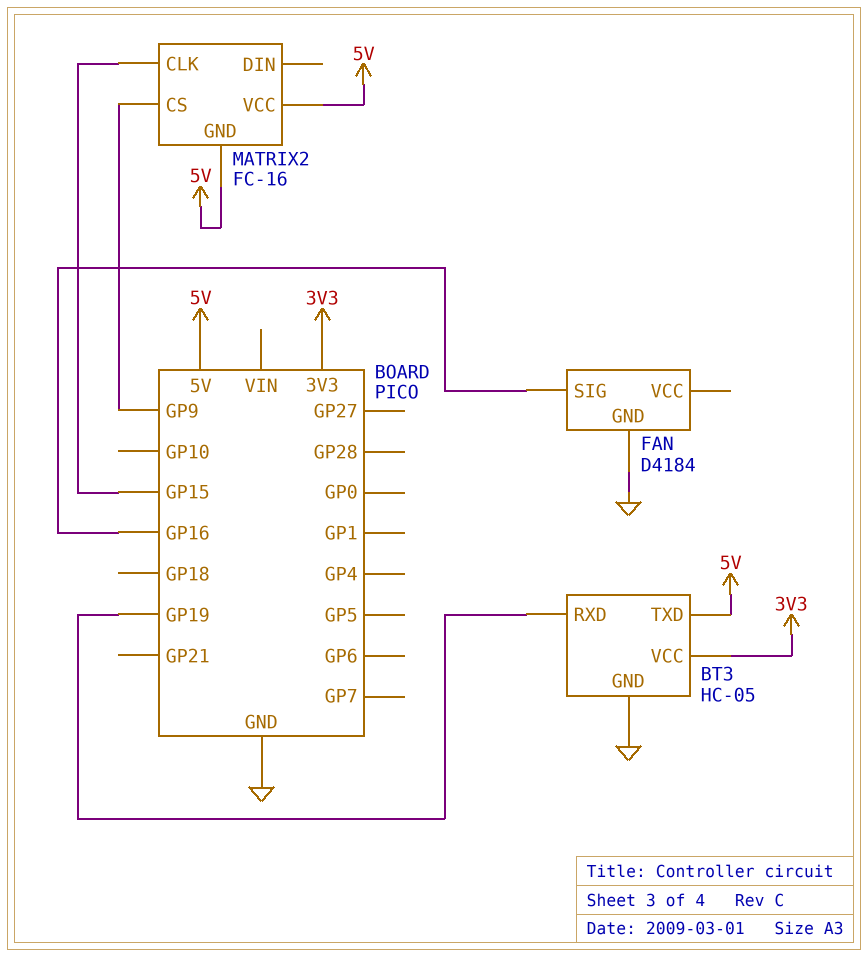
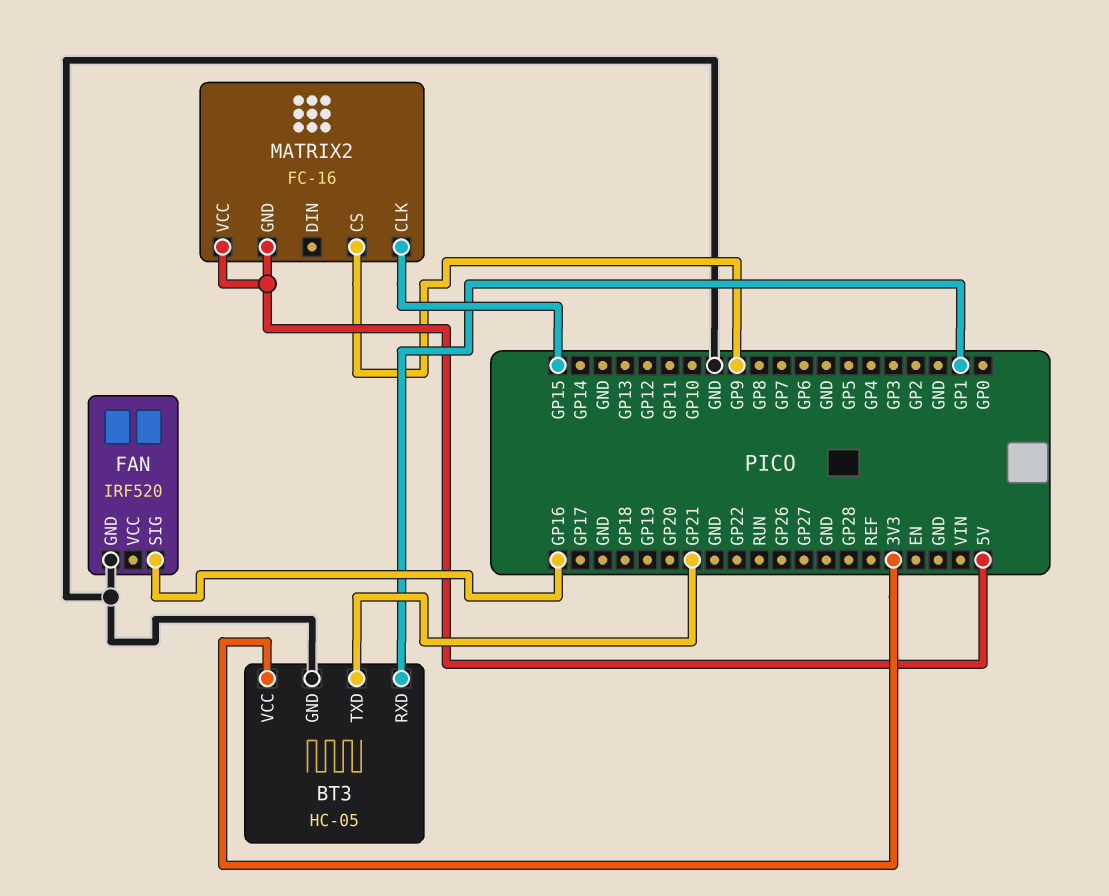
BT3 pin RXD: GP19 -> GP1
BT3 pin TXD: 5V -> GP21
FAN: D4184 -> IRF520

